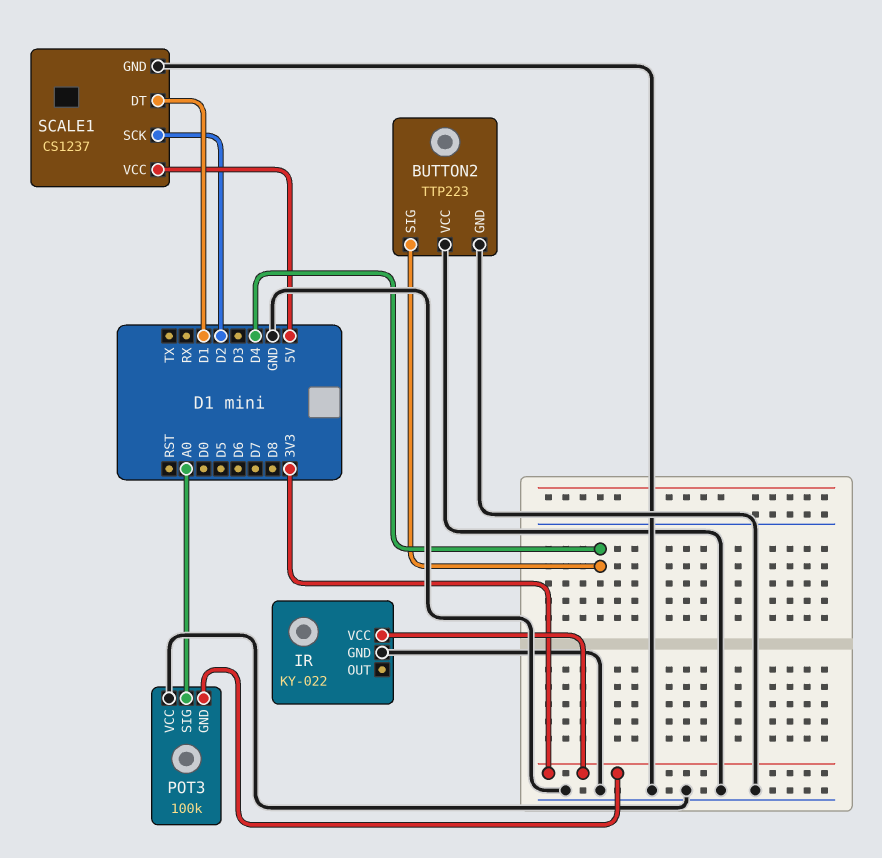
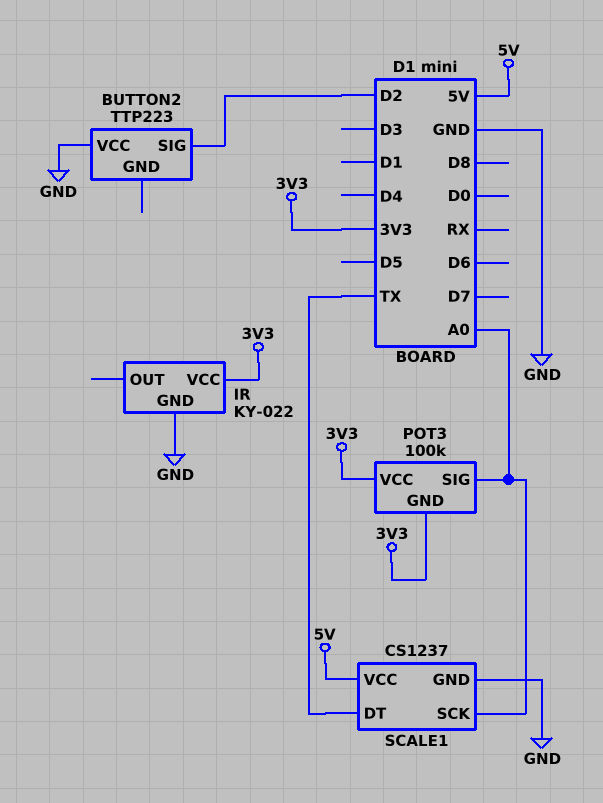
BUTTON2 pin GND: GND -> none
BUTTON2 pin SIG: D4 -> D2
POT3 pin VCC: GND -> 3V3
SCALE1 pin DT: D1 -> TX
SCALE1 pin SCK: D2 -> A0

